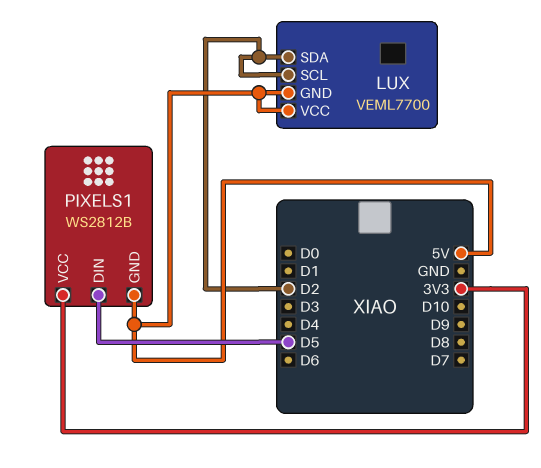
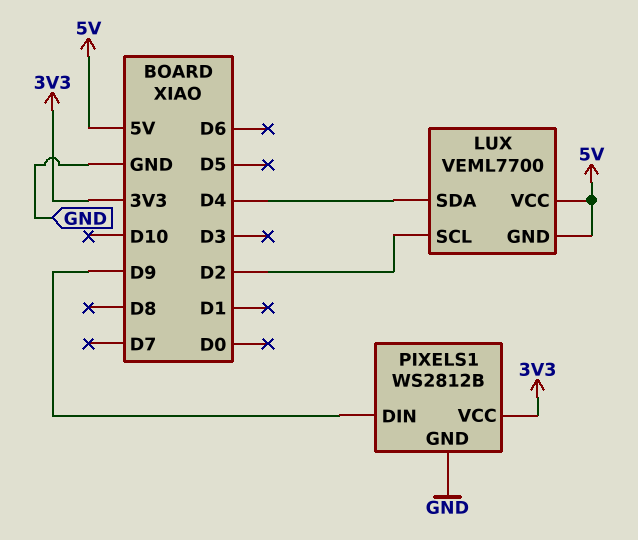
LUX pin SDA: D2 -> D4
PIXELS1 pin DIN: D5 -> D9
PIXELS1 pin GND: 5V -> GND

